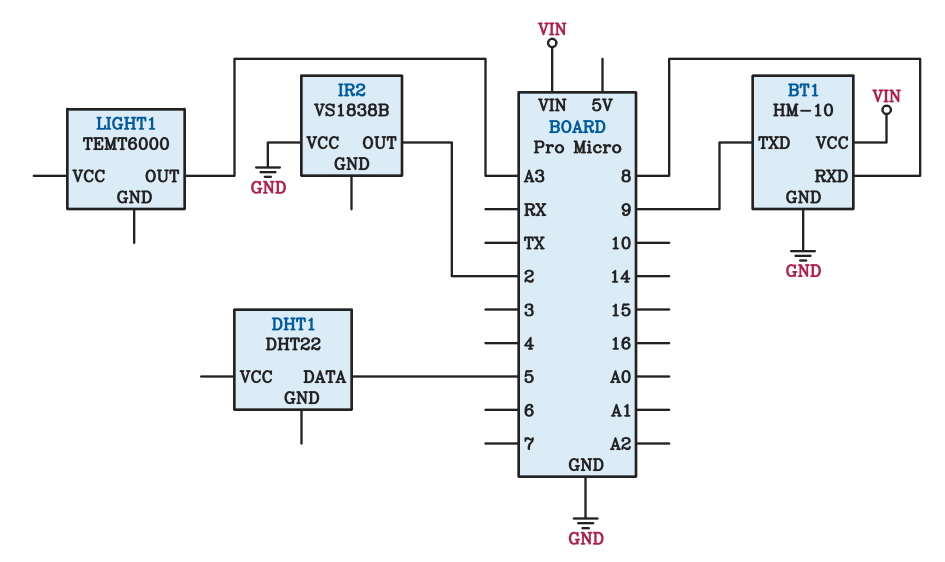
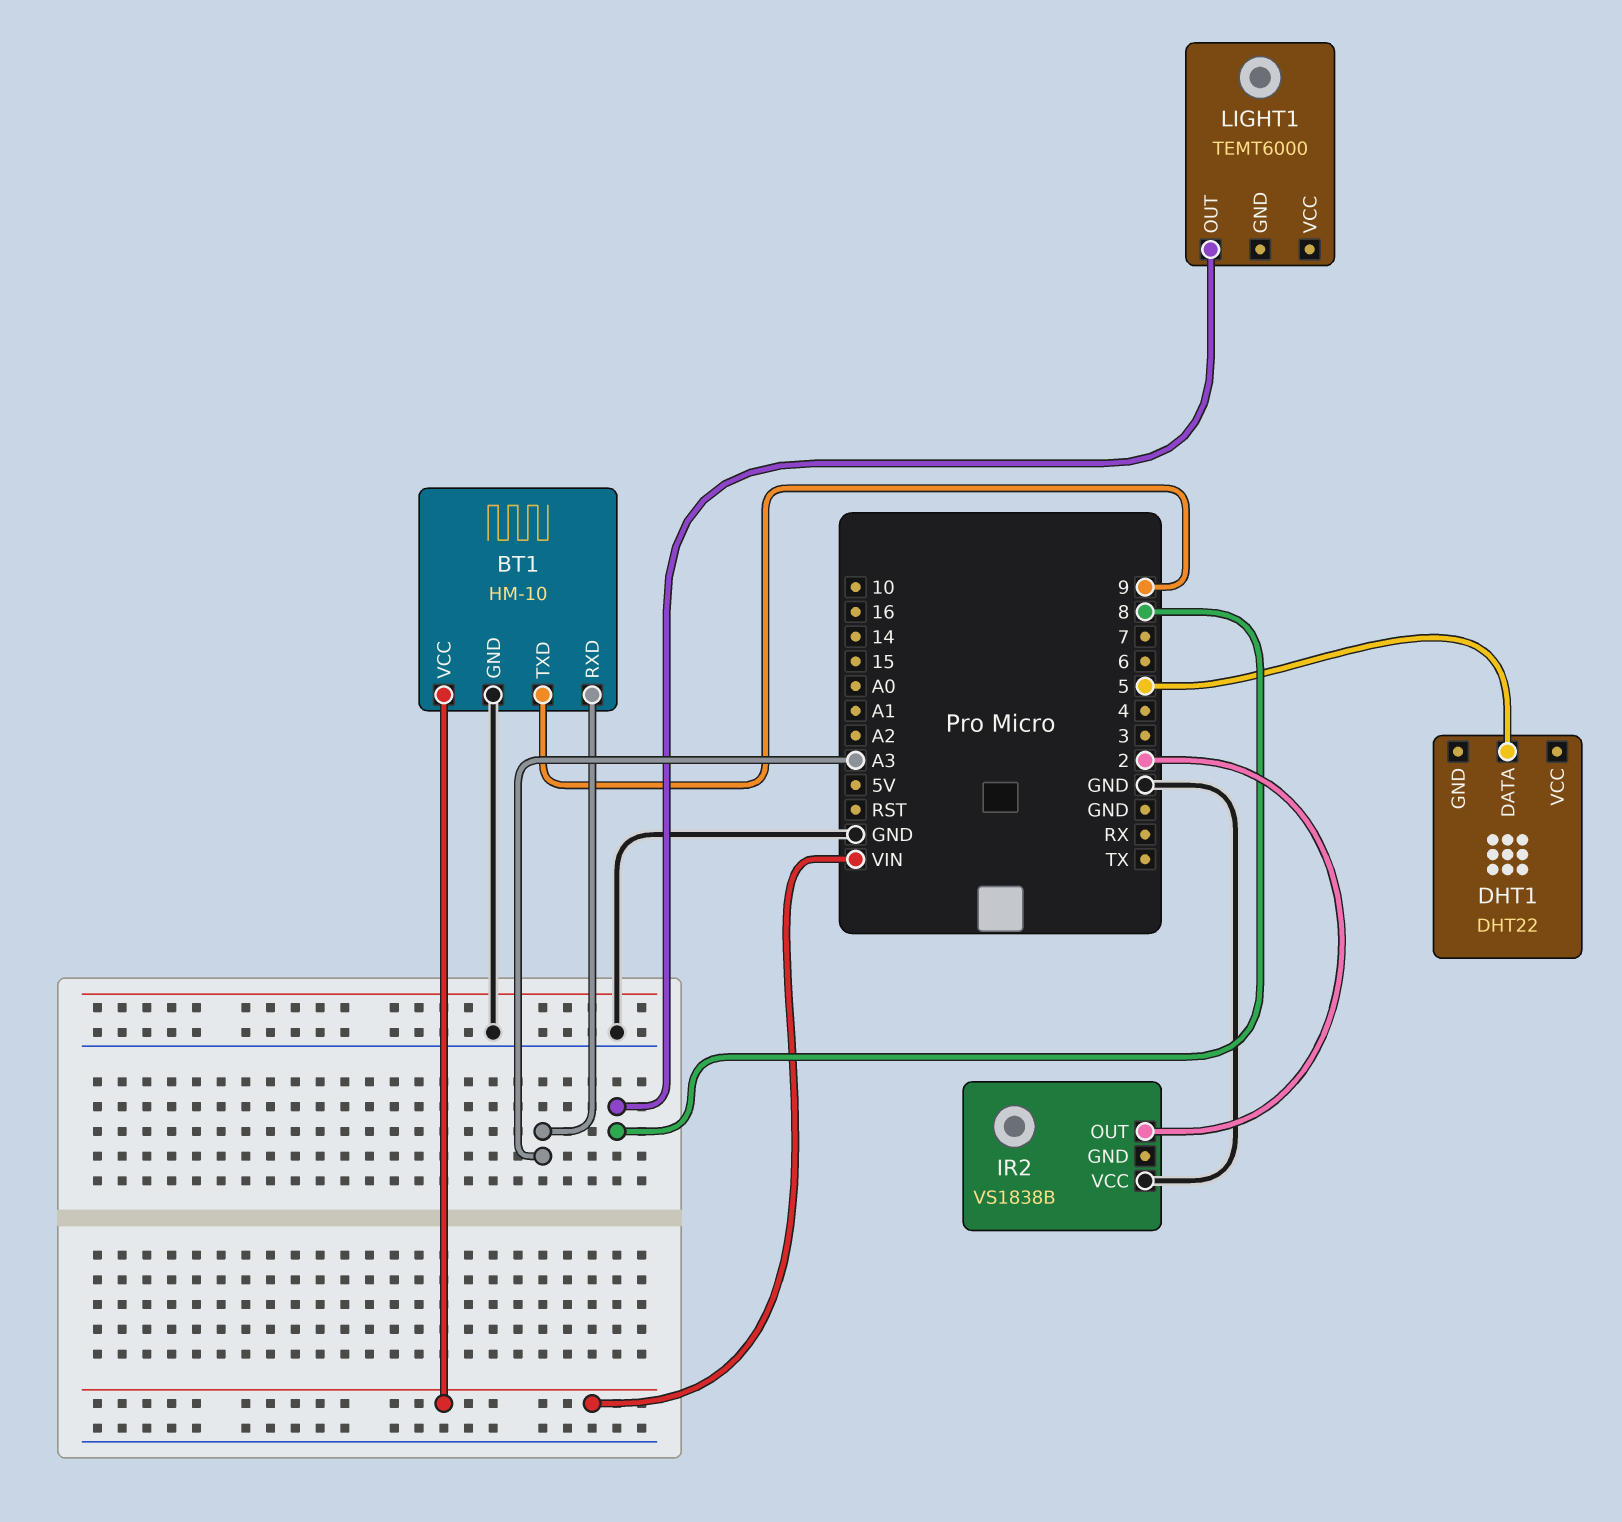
BT1 pin RXD: 8 -> A3
LIGHT1 pin OUT: A3 -> 8

